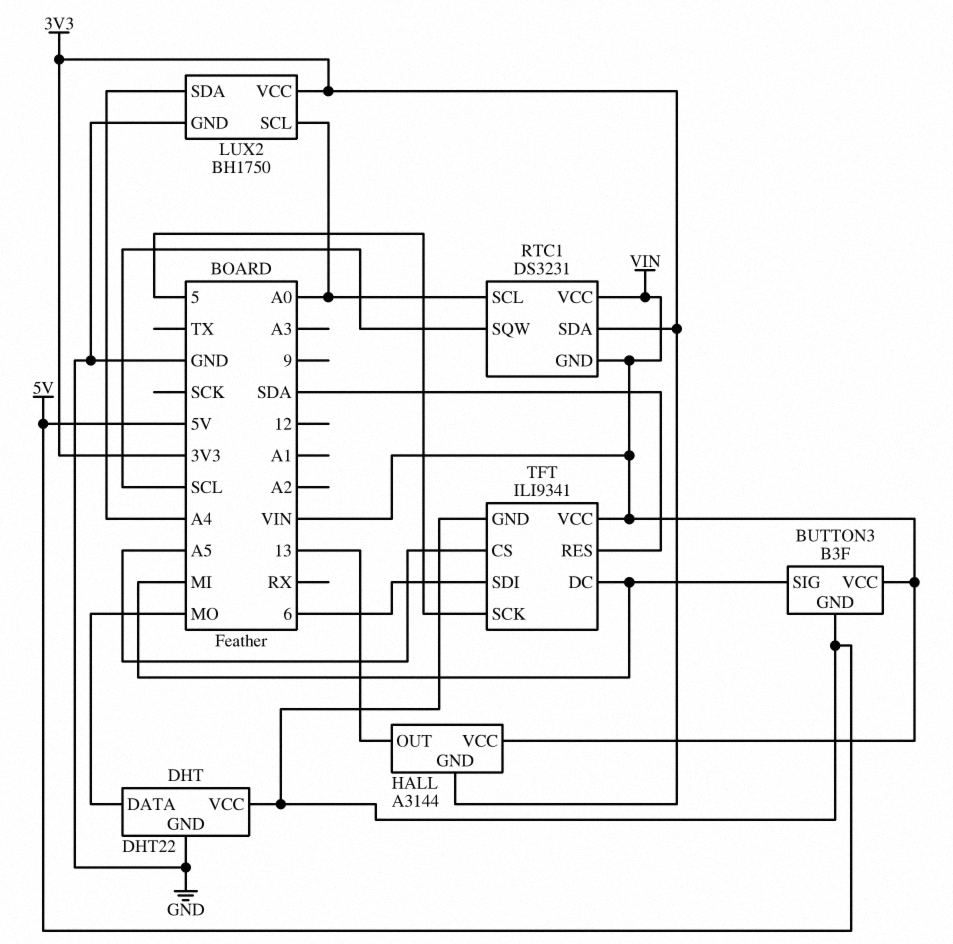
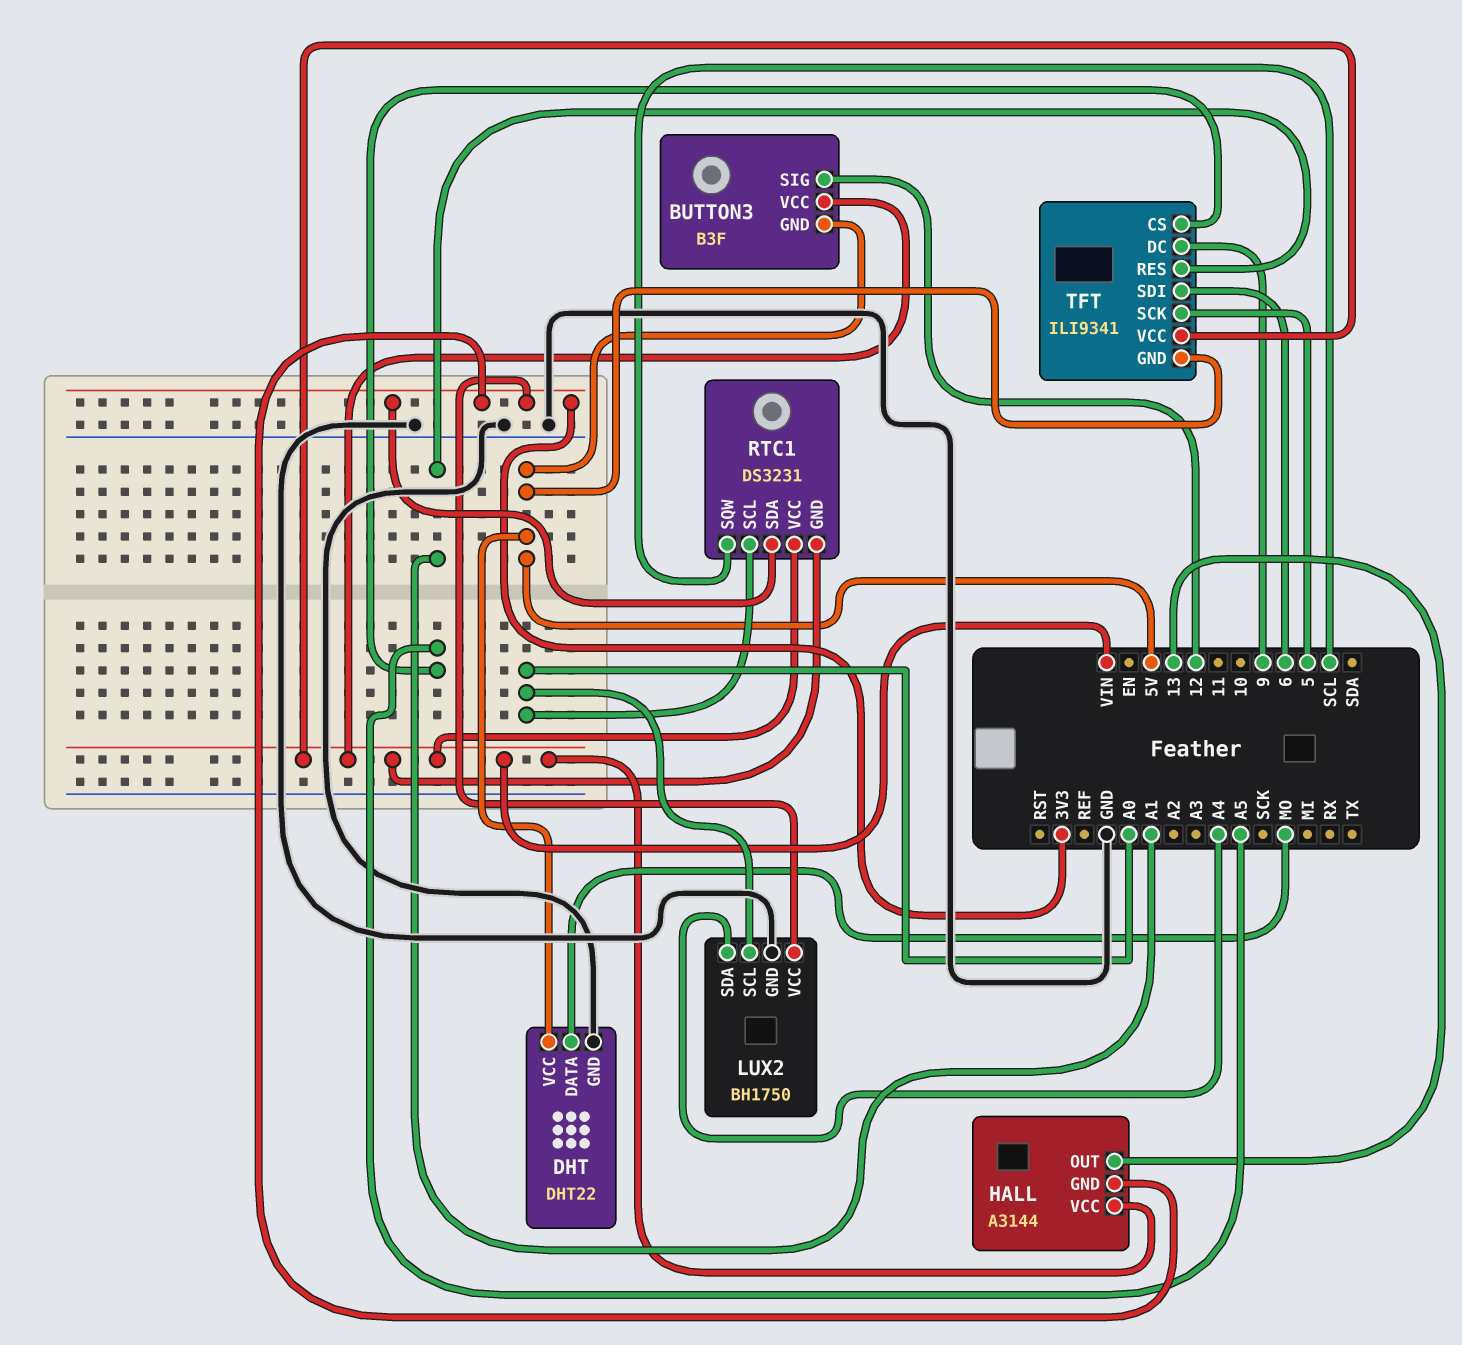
BUTTON3 pin SIG: MI -> 12
TFT pin DC: MI -> 9
TFT pin RES: SDA -> A1

